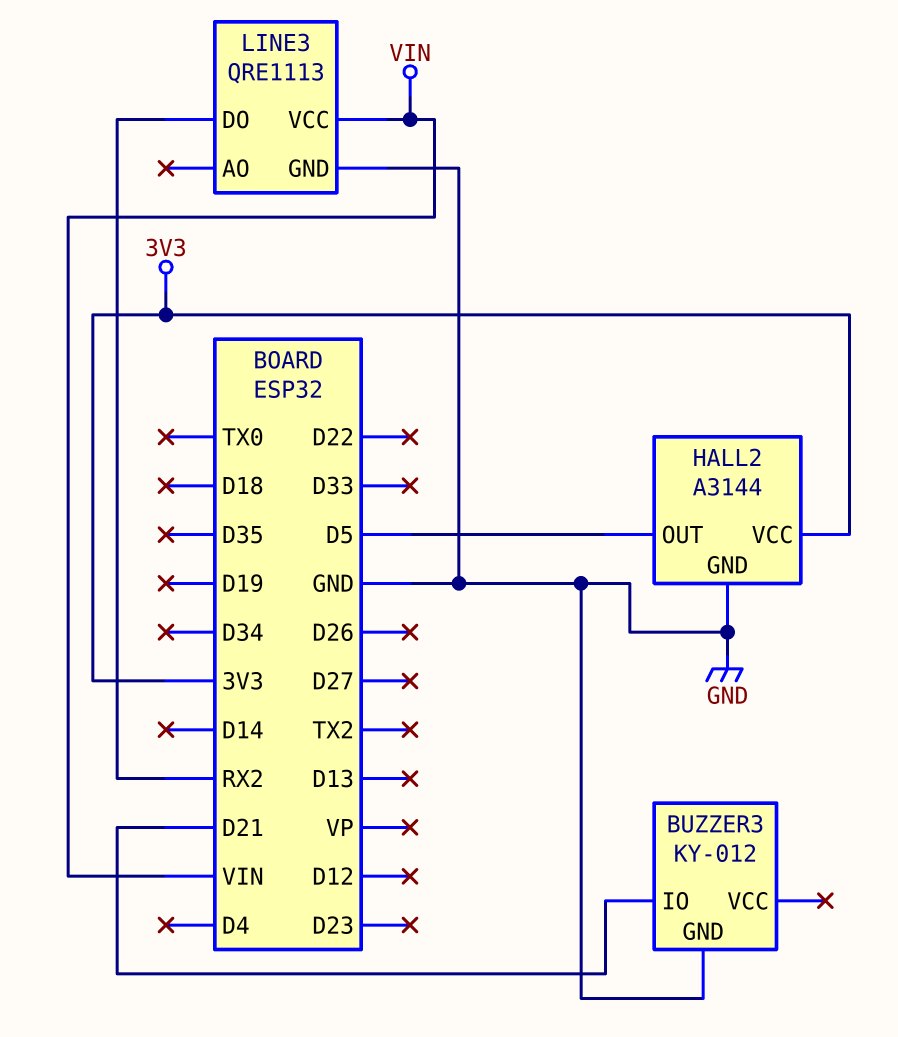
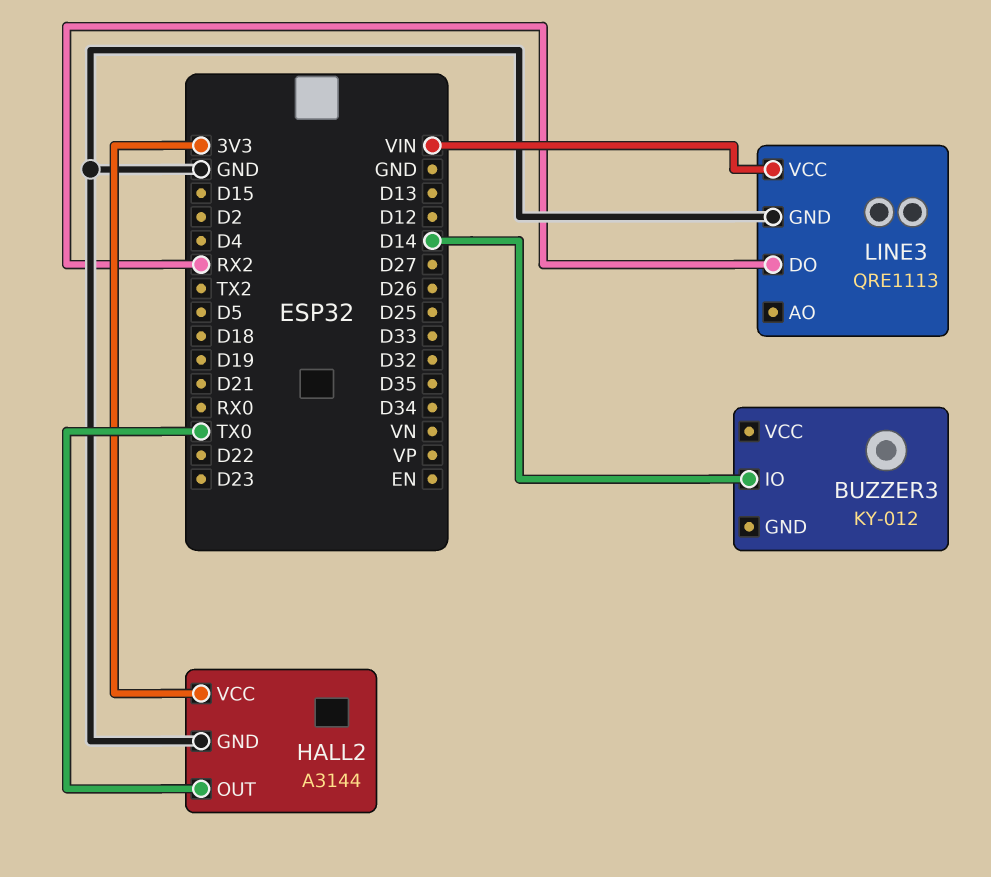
BUZZER3 pin GND: GND -> none
BUZZER3 pin IO: D21 -> D14
HALL2 pin OUT: D5 -> TX0

